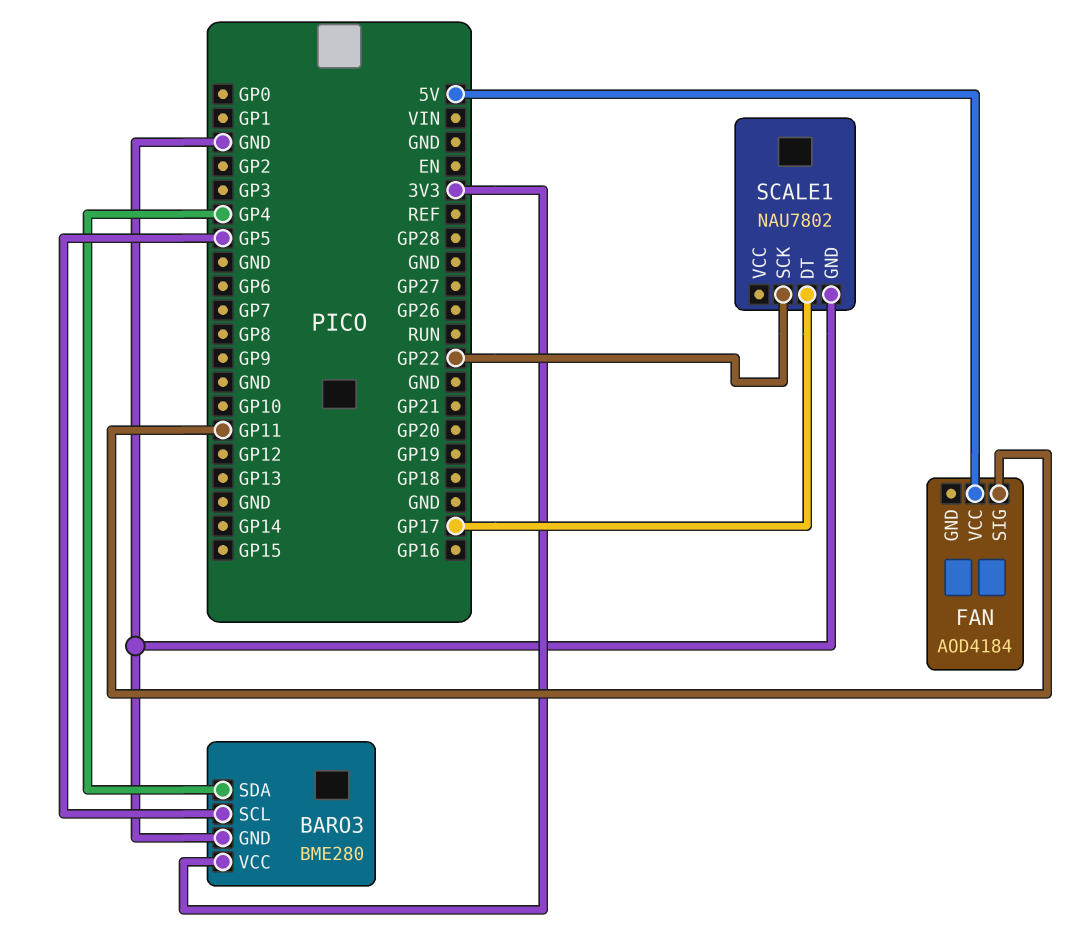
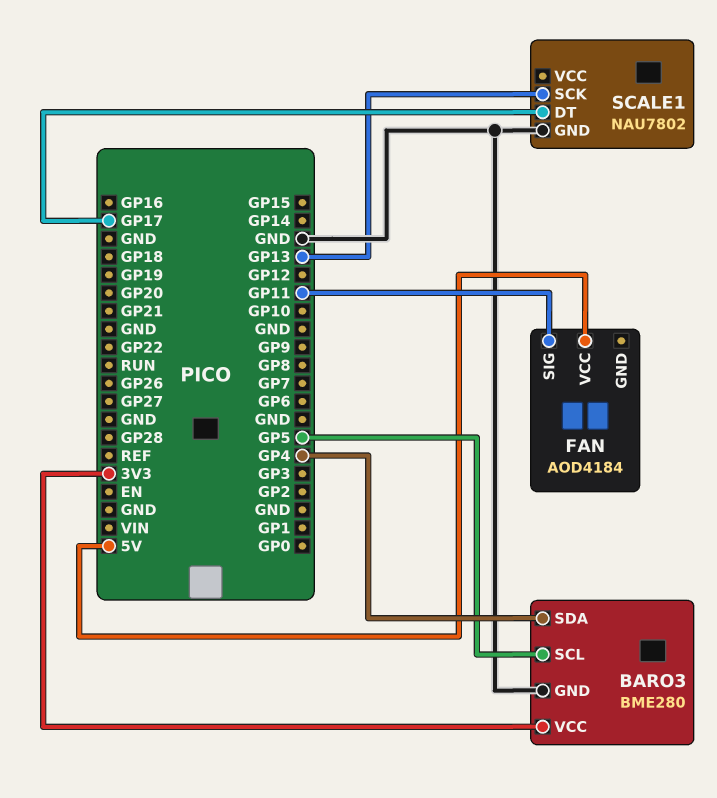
SCALE1 pin SCK: GP22 -> GP13

